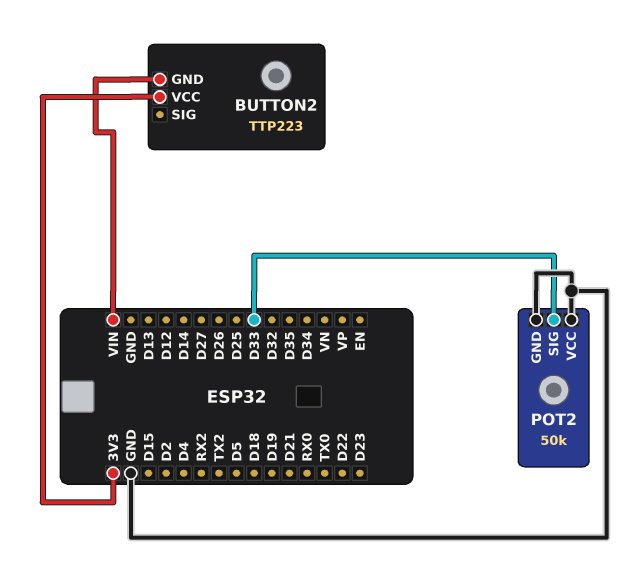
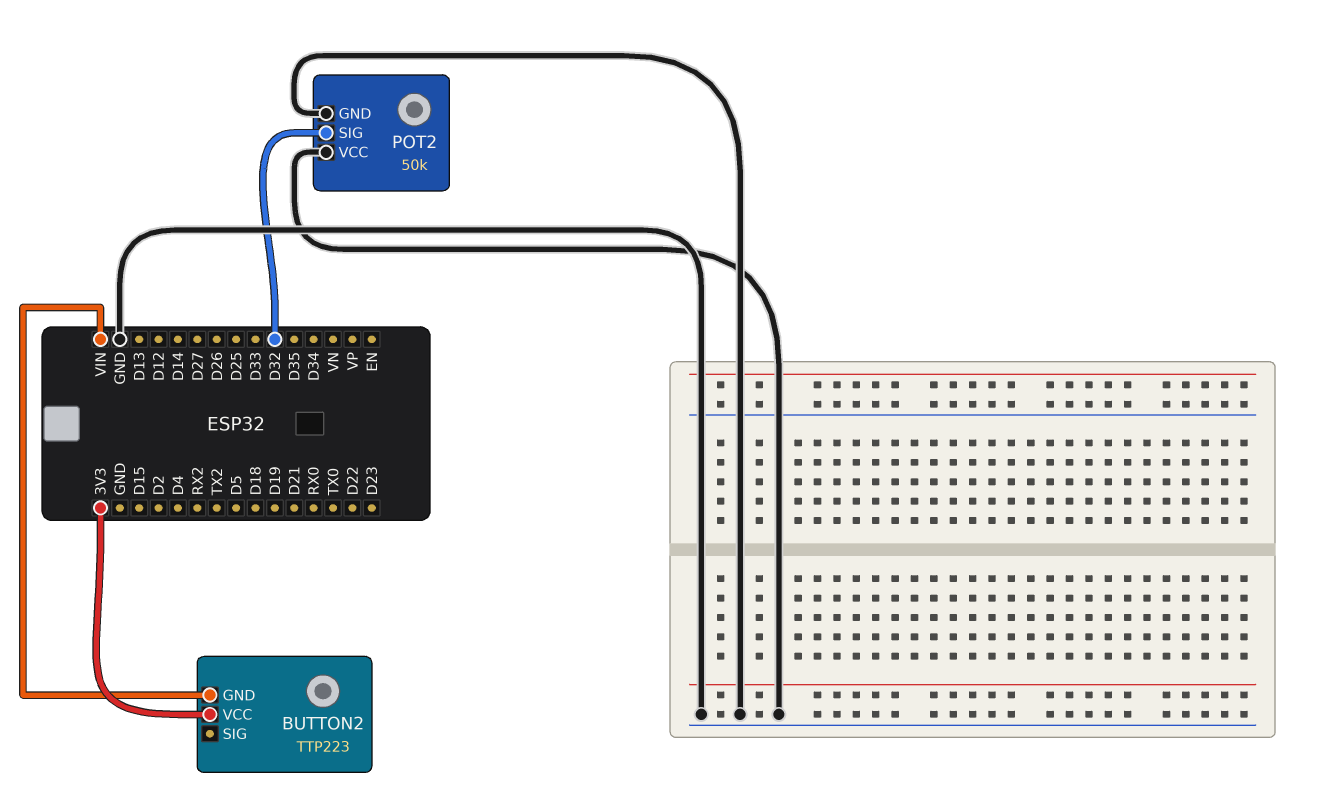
POT2 pin SIG: D33 -> D32

